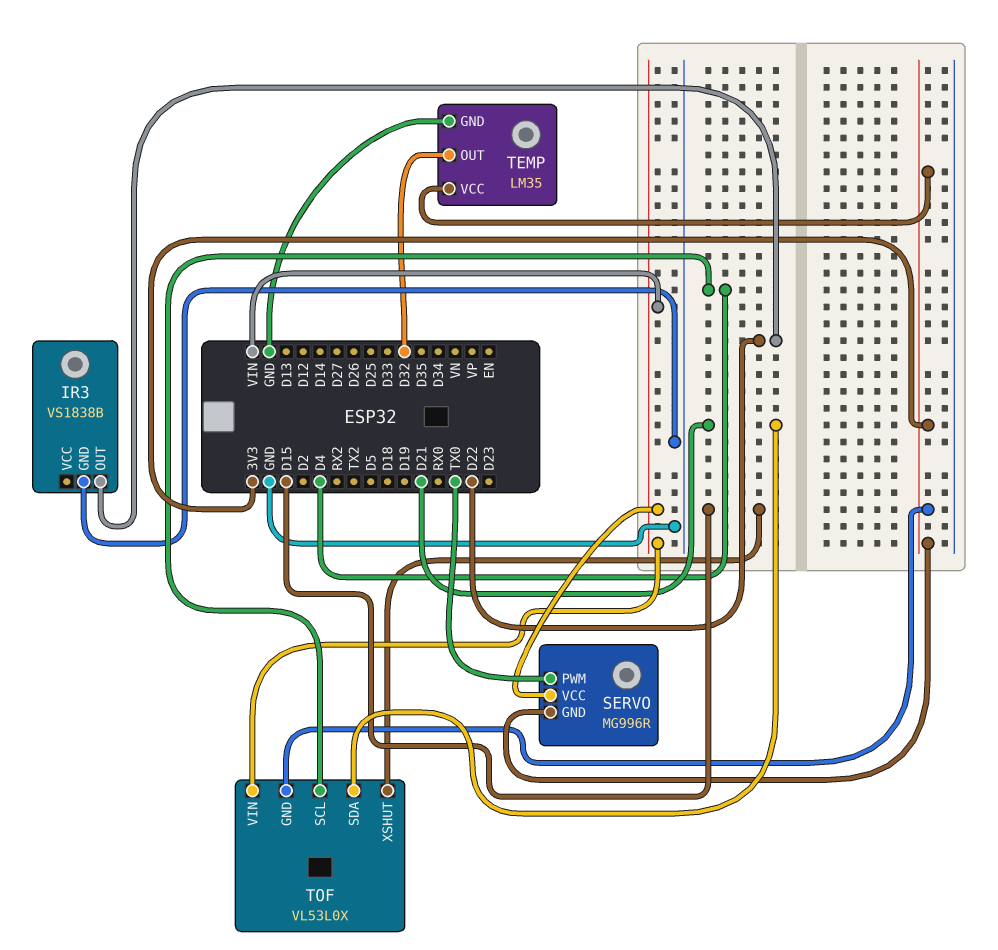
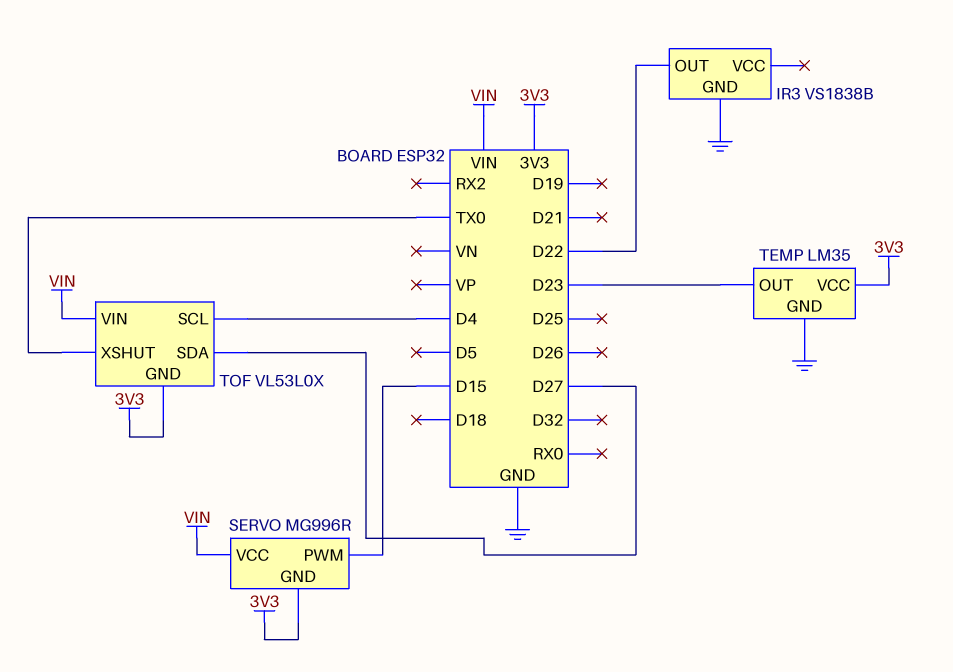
SERVO pin PWM: TX0 -> D15
TEMP pin OUT: D32 -> D23
TOF pin SDA: D21 -> D27
TOF pin XSHUT: D15 -> TX0

